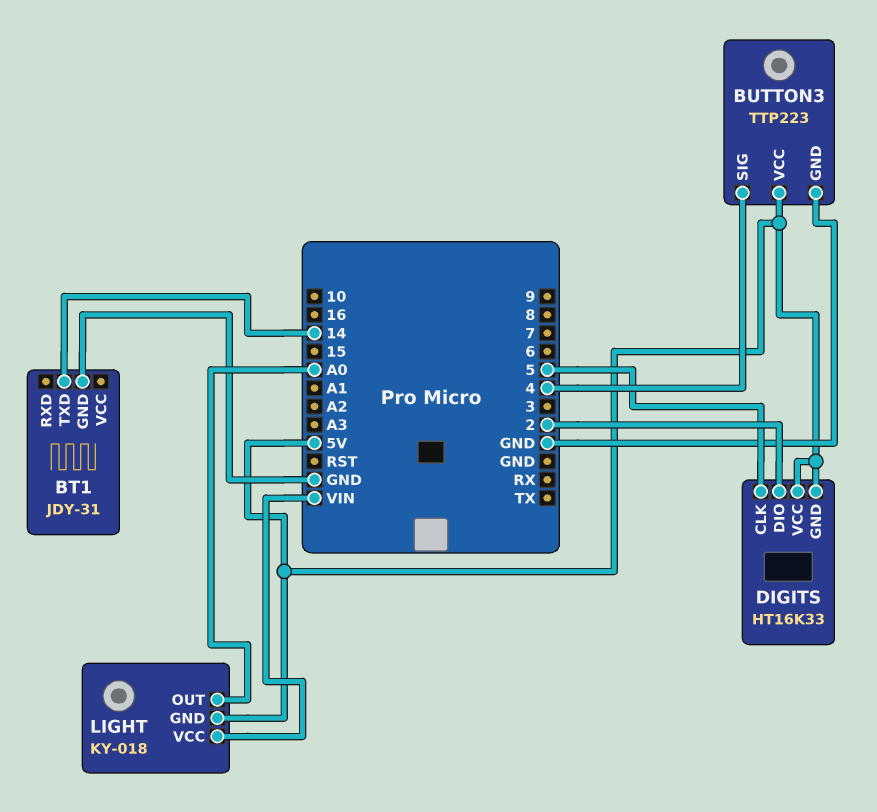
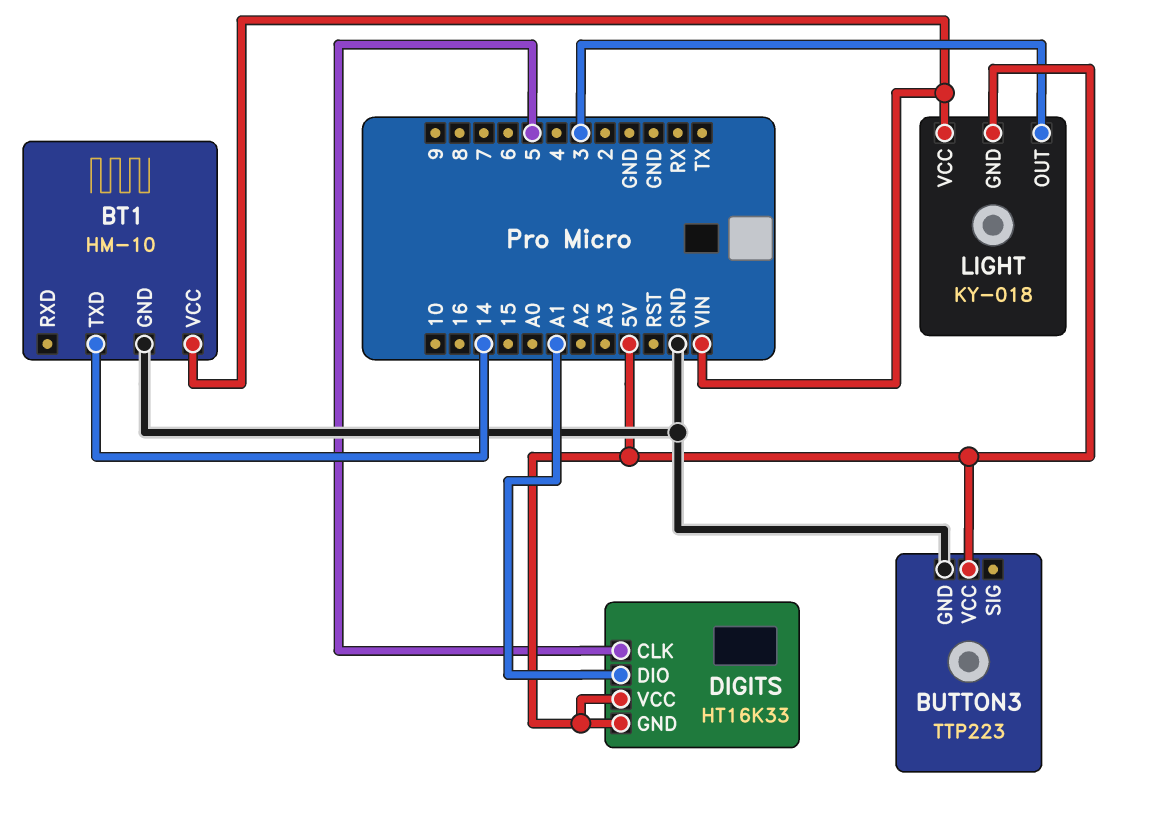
BT1: JDY-31 -> HM-10
BT1 pin VCC: none -> VIN
BUTTON3 pin SIG: 4 -> none
DIGITS pin DIO: 2 -> A1
LIGHT pin OUT: A0 -> 3

